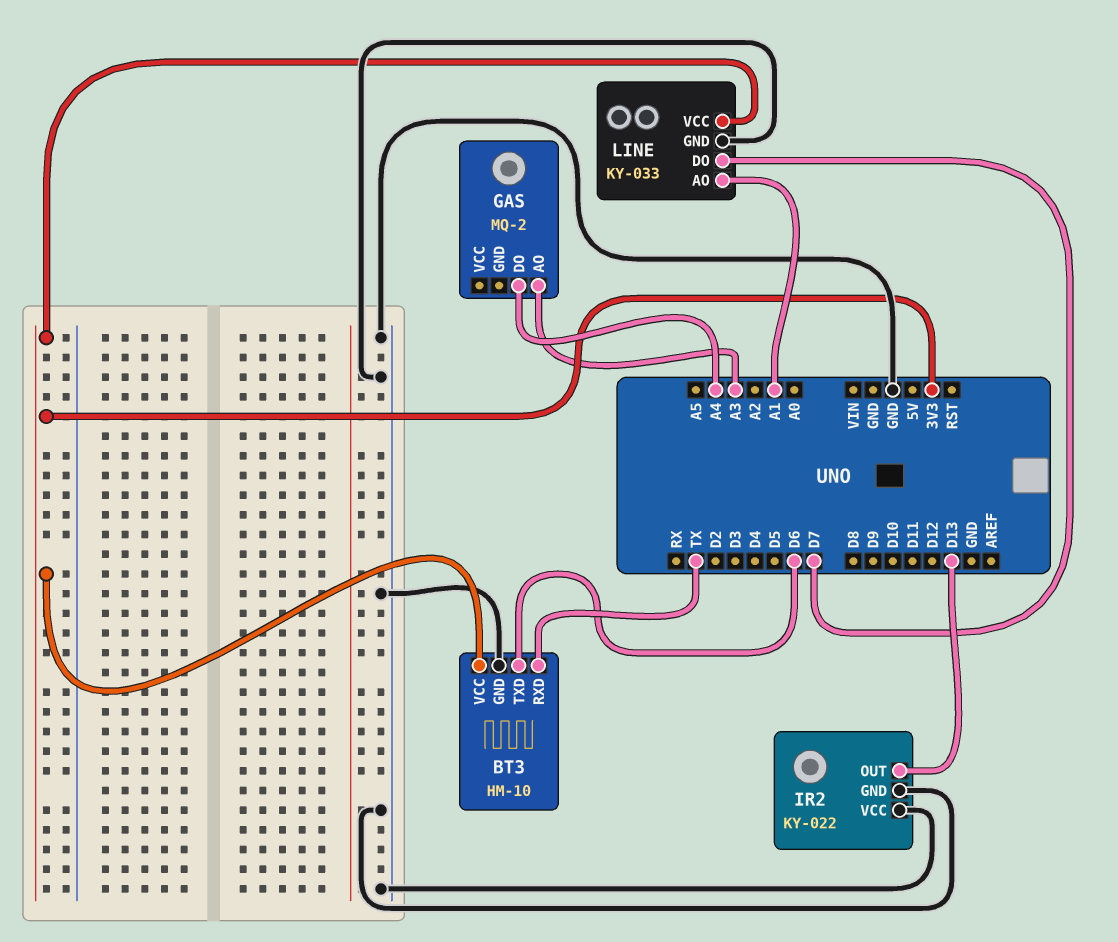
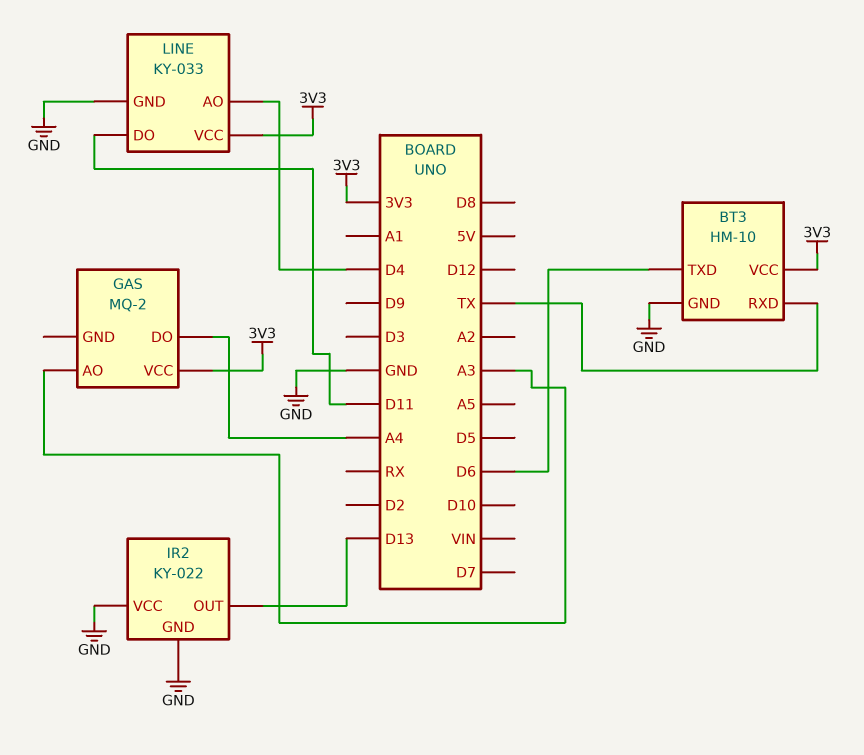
GAS pin VCC: none -> 3V3
LINE pin AO: A1 -> D4
LINE pin DO: D7 -> D11

